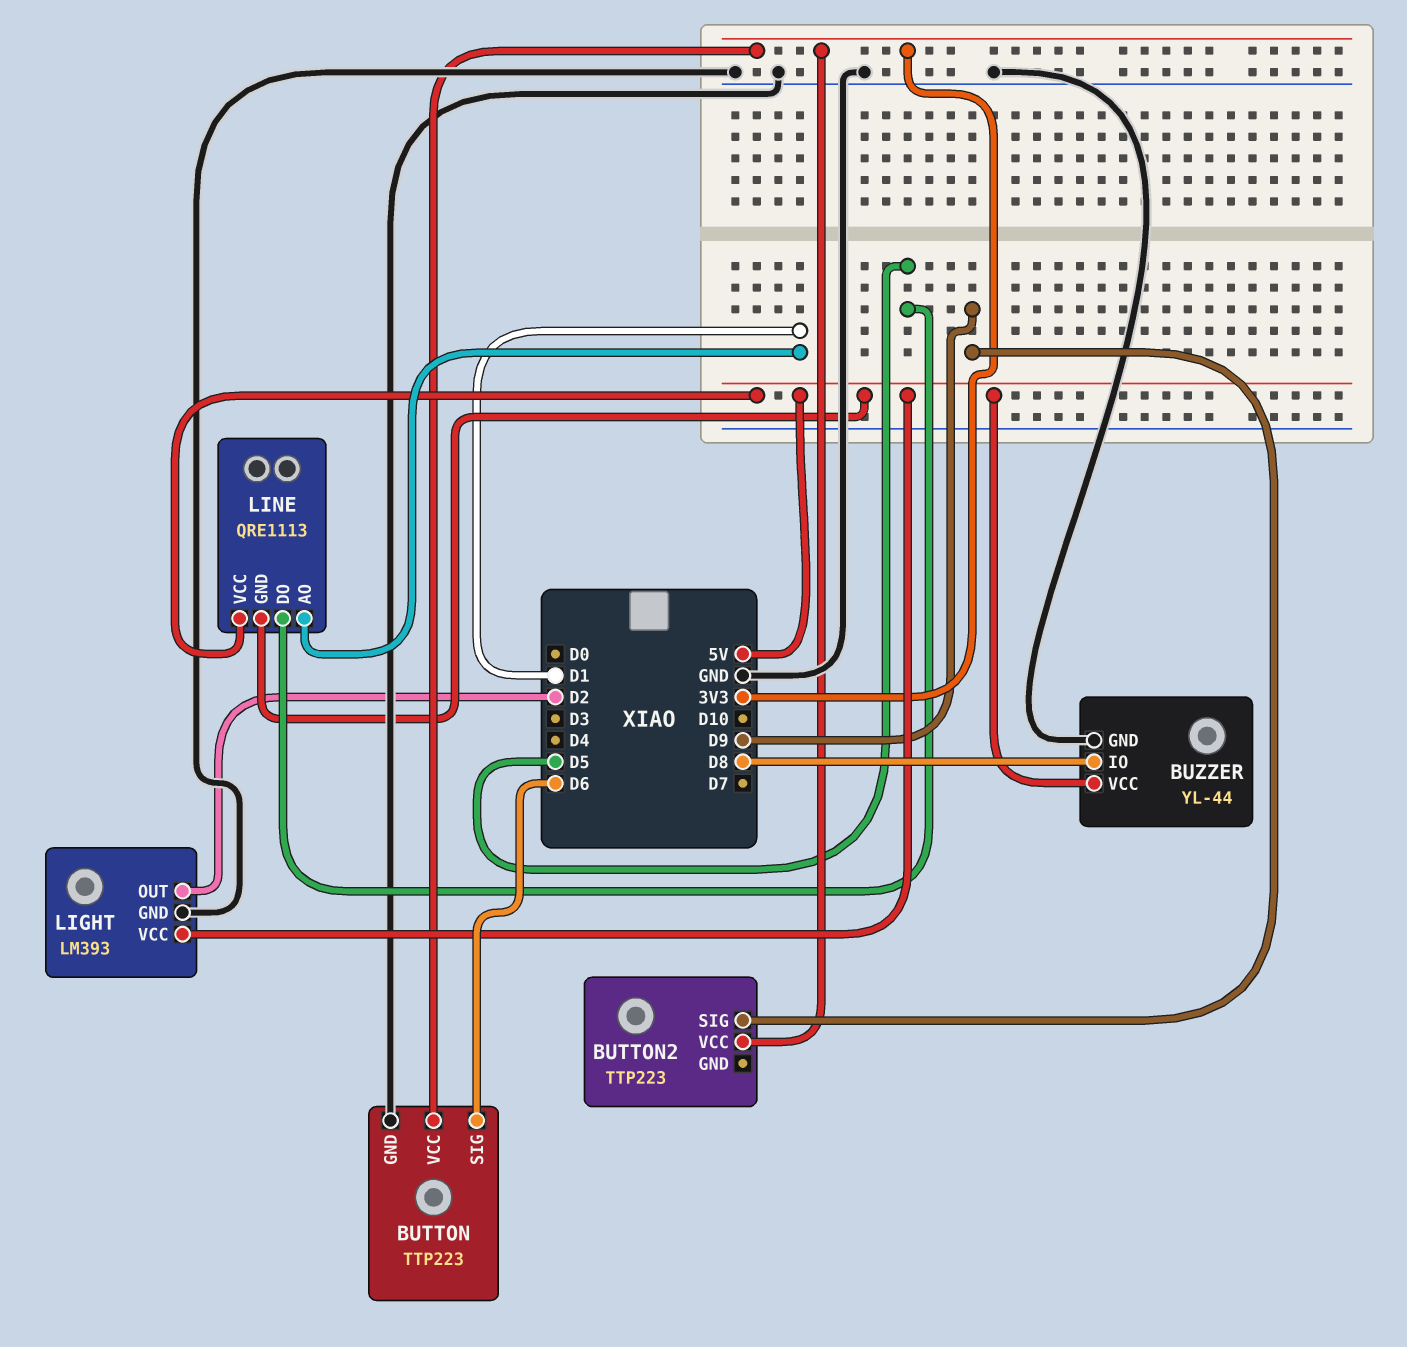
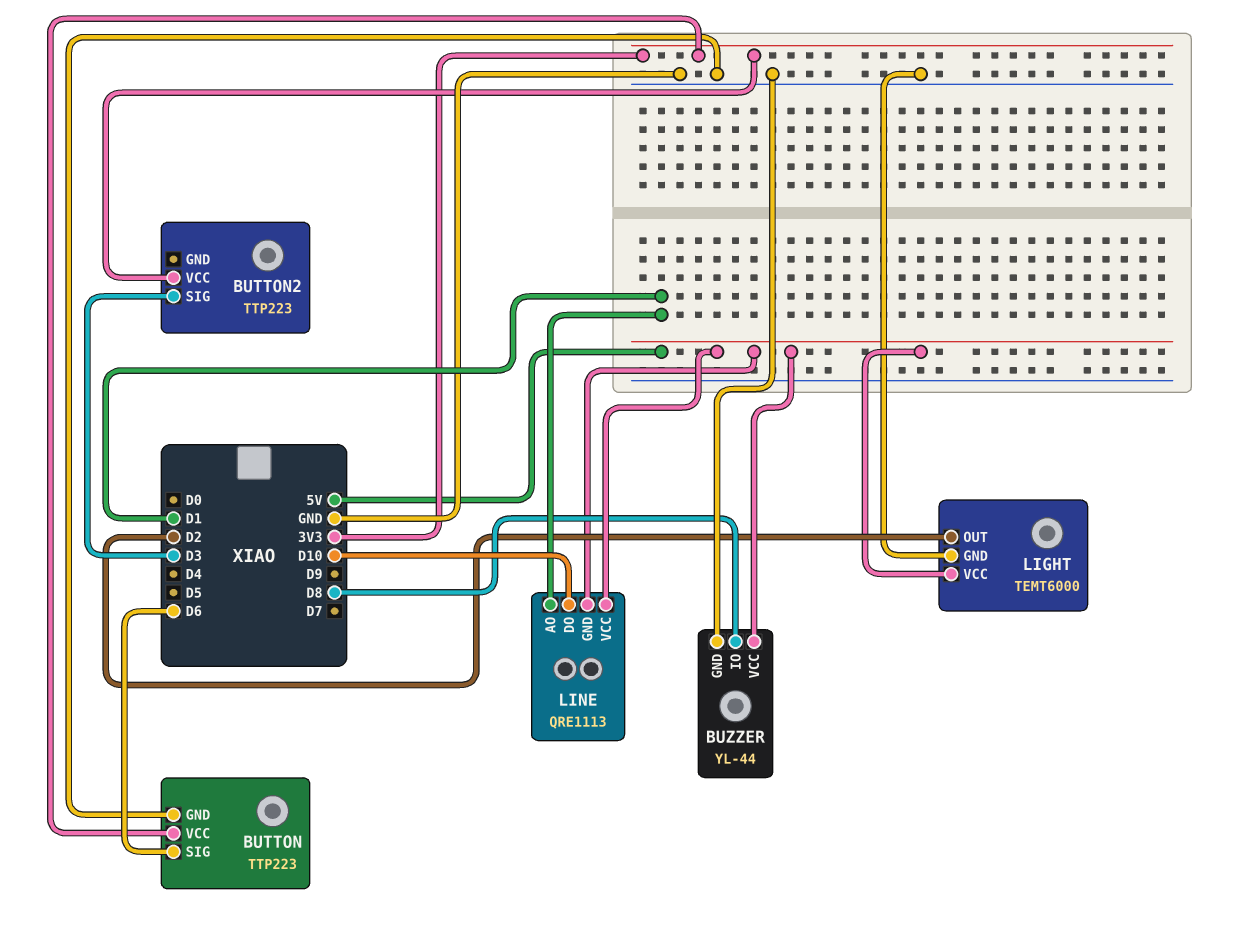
BUTTON2 pin SIG: D9 -> D3
LIGHT: LM393 -> TEMT6000
LINE pin DO: D5 -> D10

